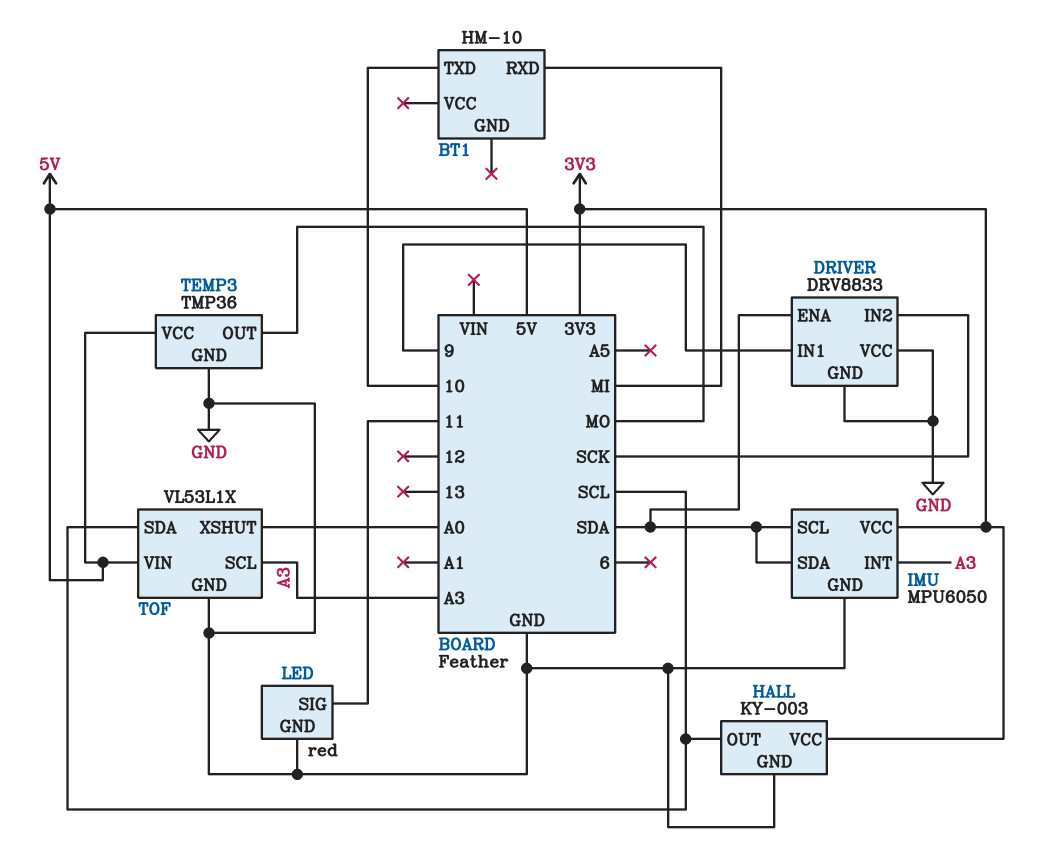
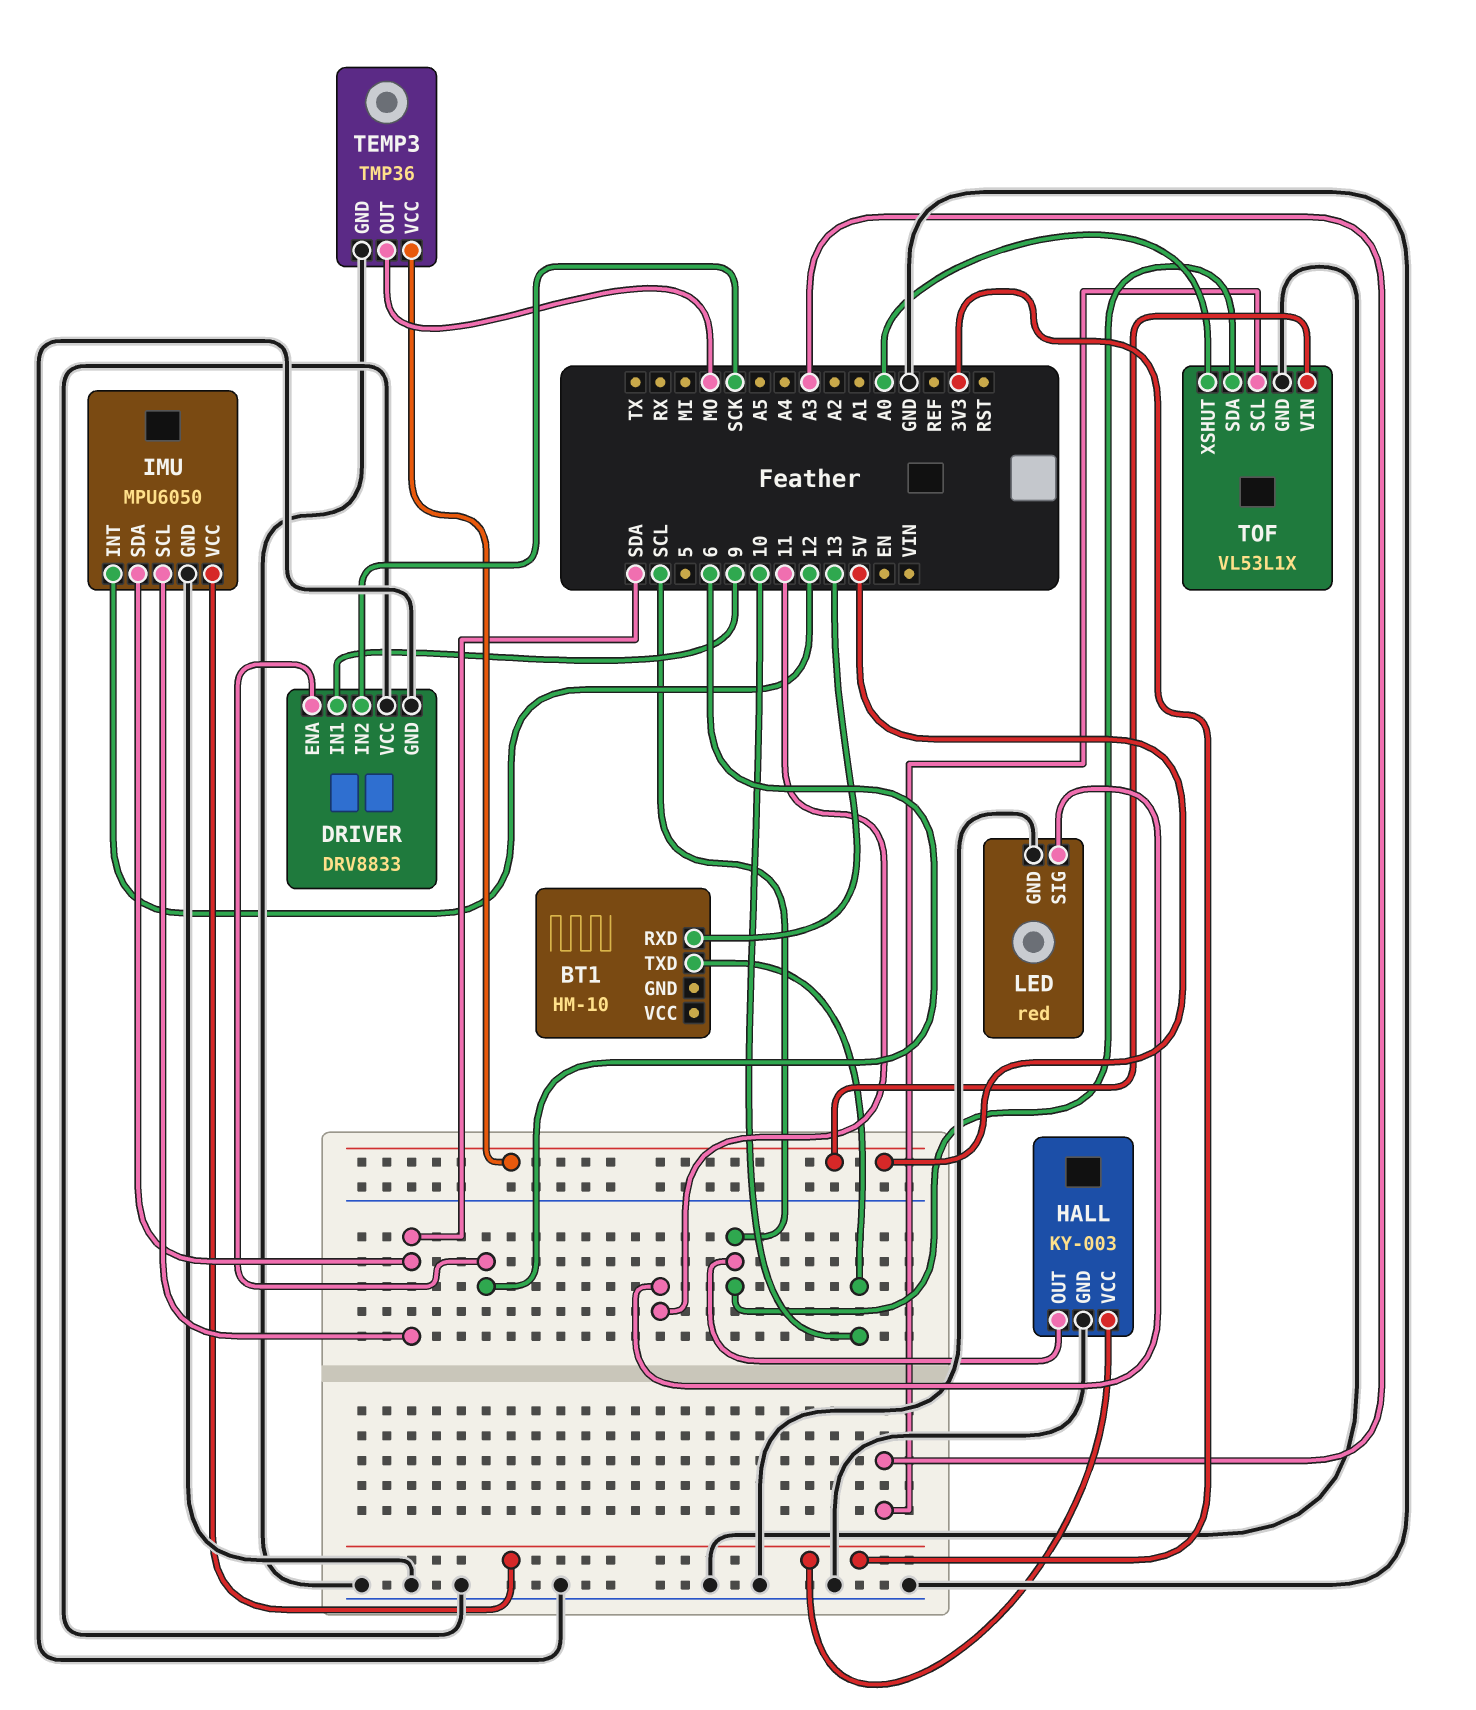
BT1 pin RXD: MI -> 13
DRIVER pin ENA: SDA -> 6
IMU pin INT: A3 -> 12

